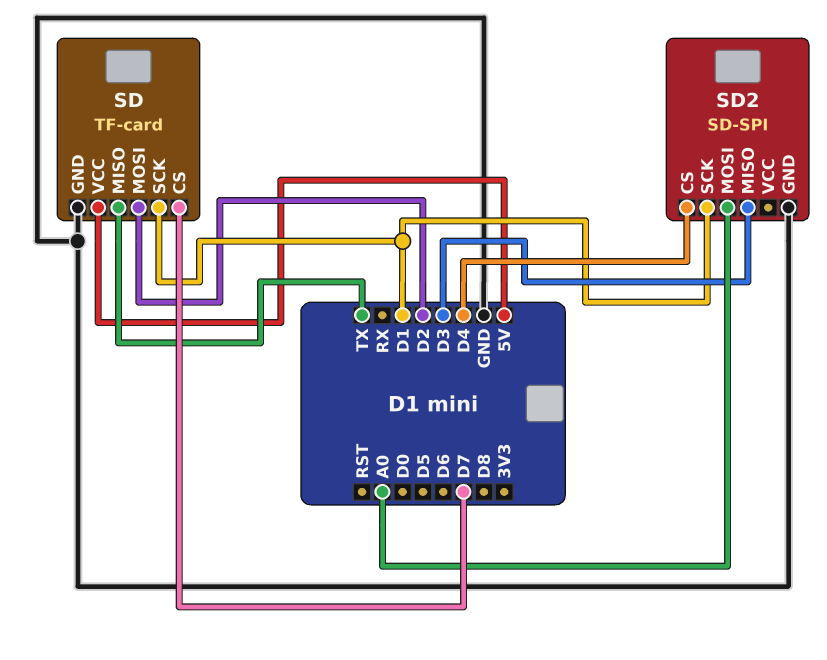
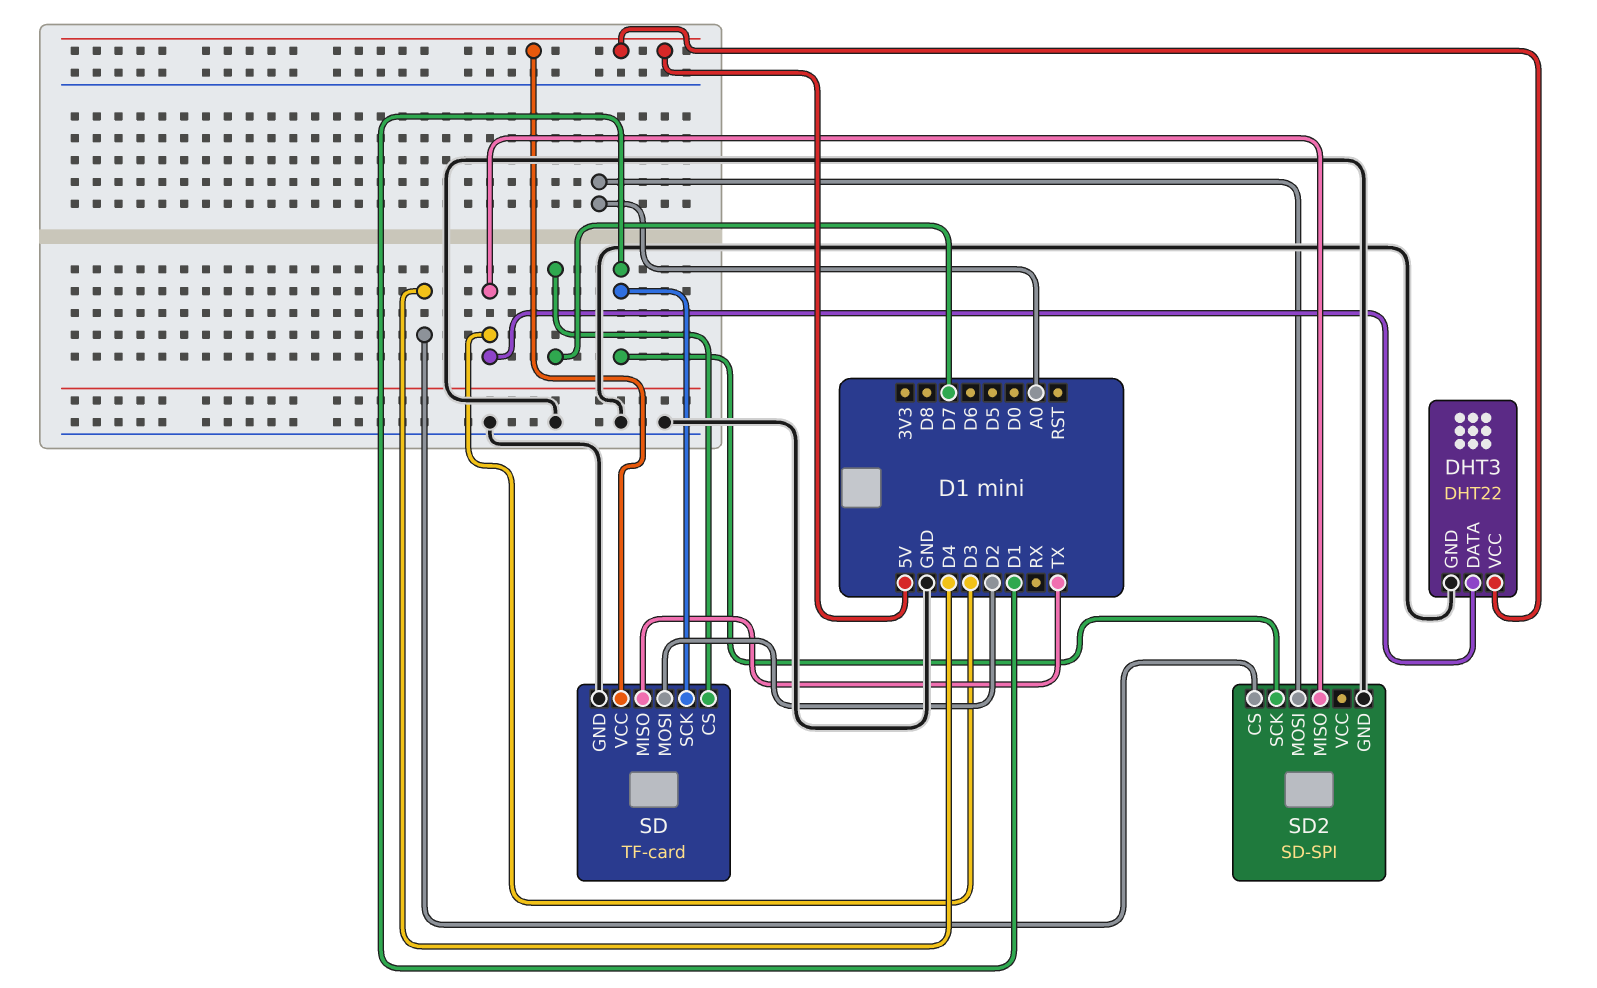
DHT3: none -> DHT22
DHT3 pin DATA: none -> D3
DHT3 pin GND: none -> GND
DHT3 pin VCC: none -> 5V

